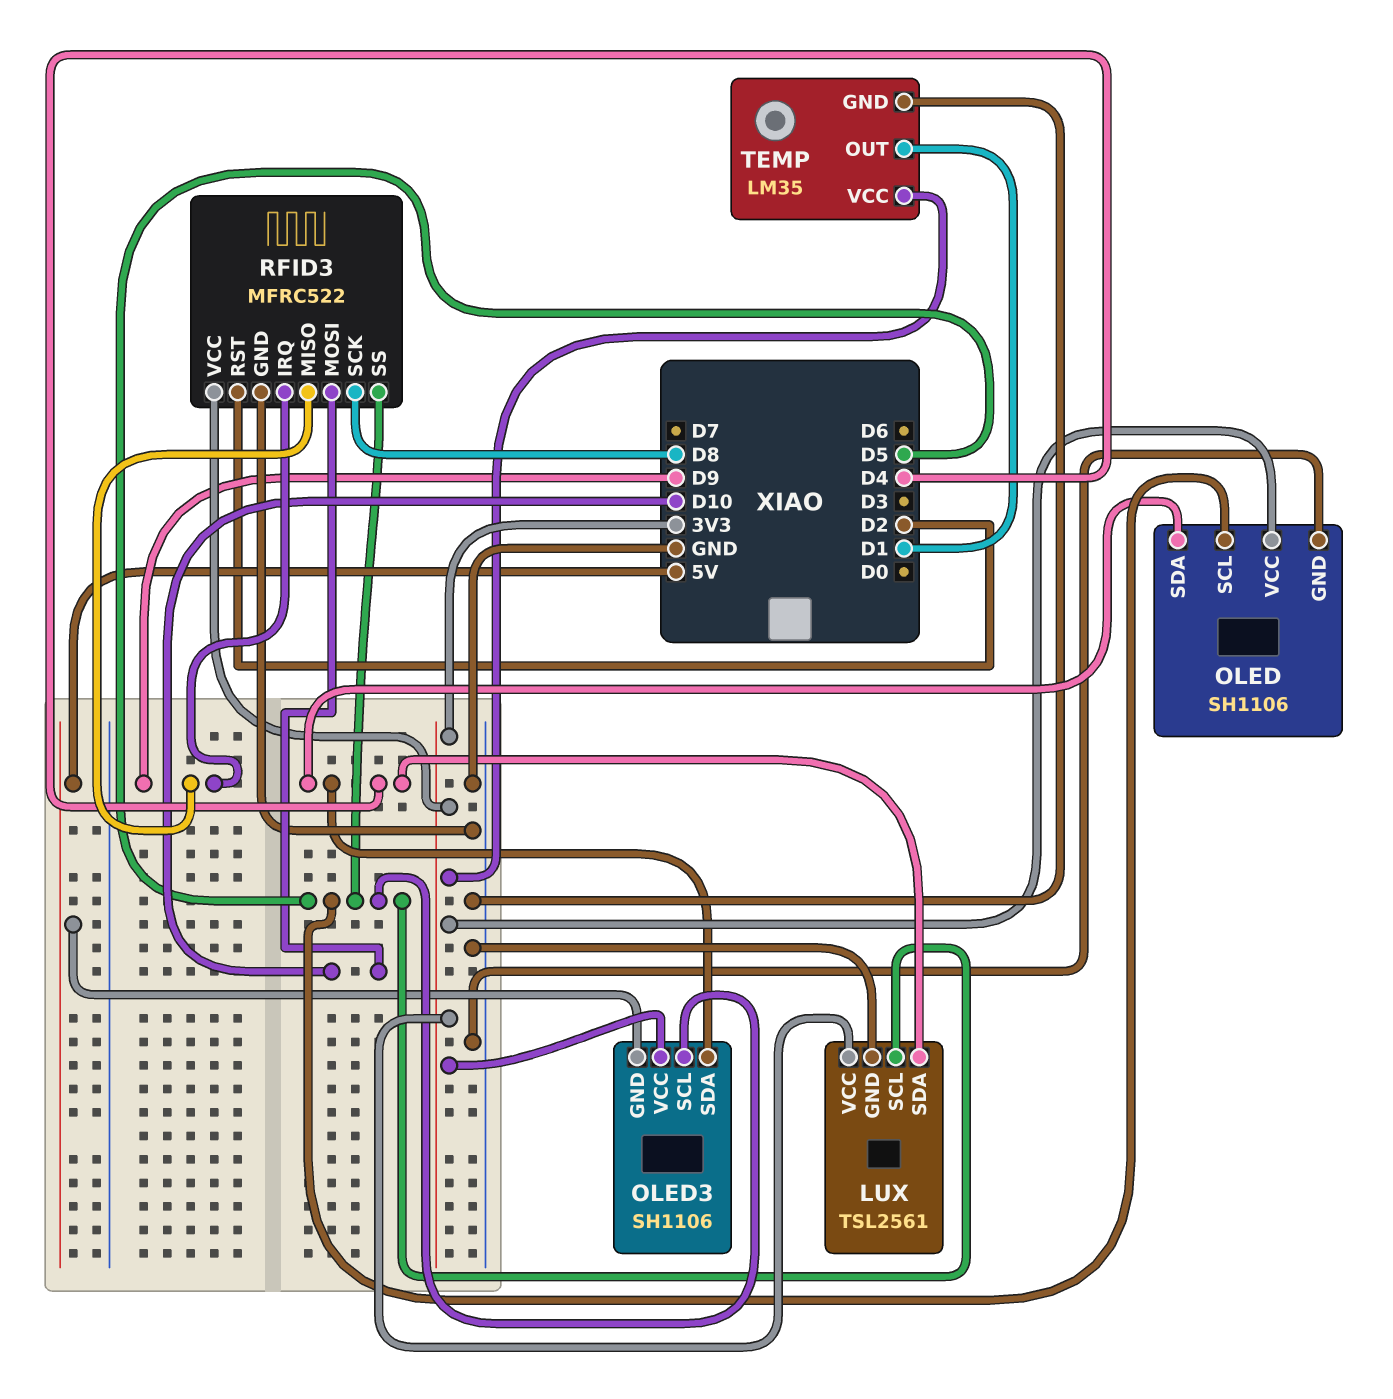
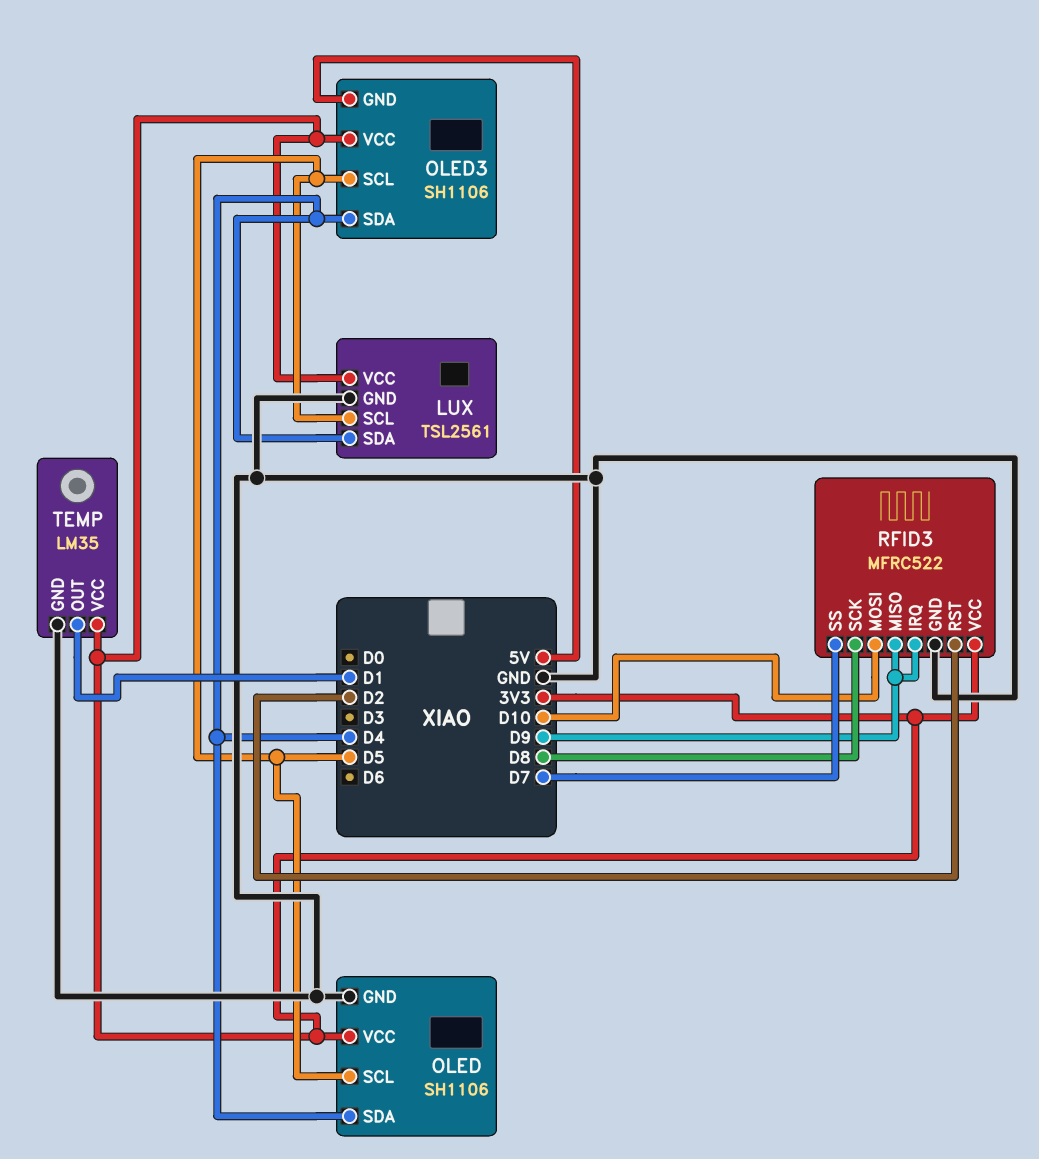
RFID3 pin SS: D5 -> D7

